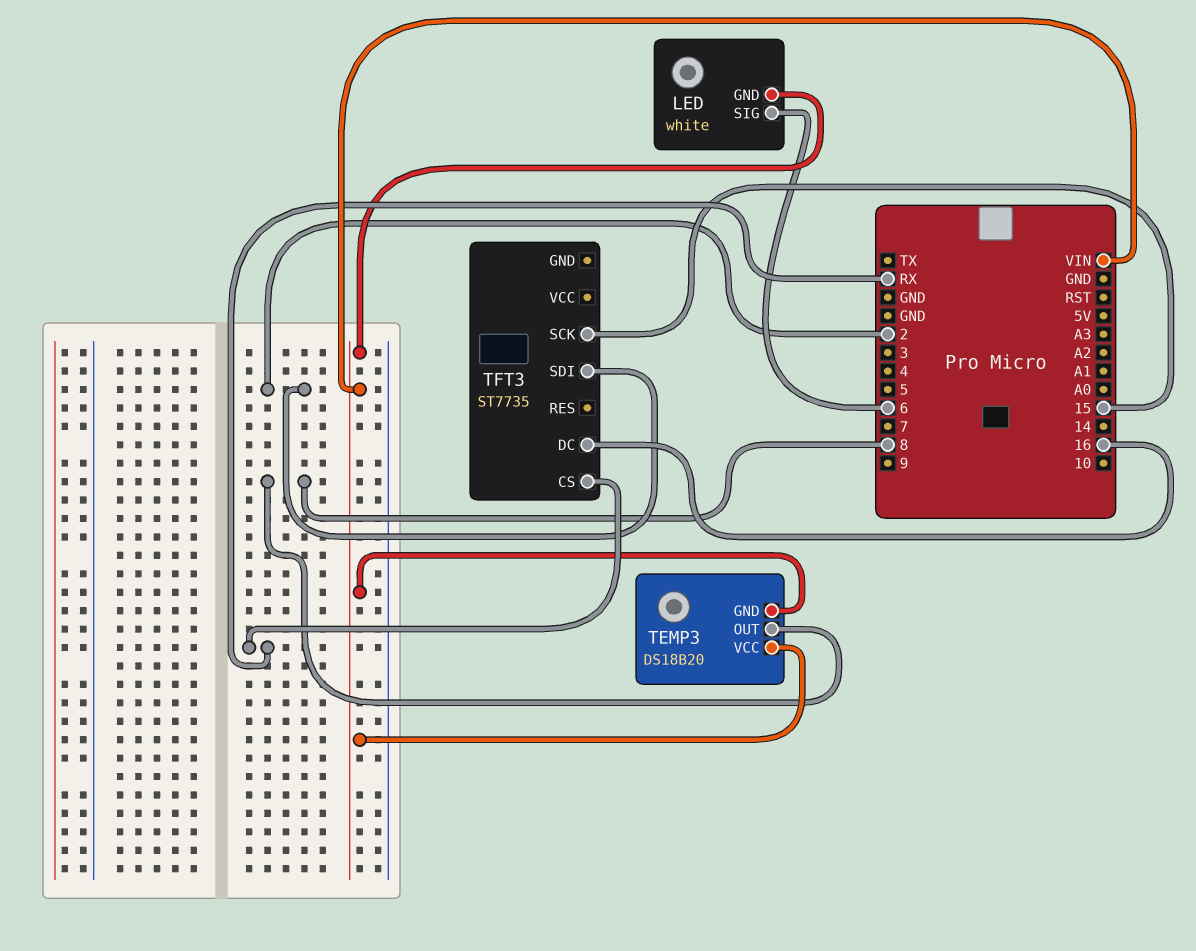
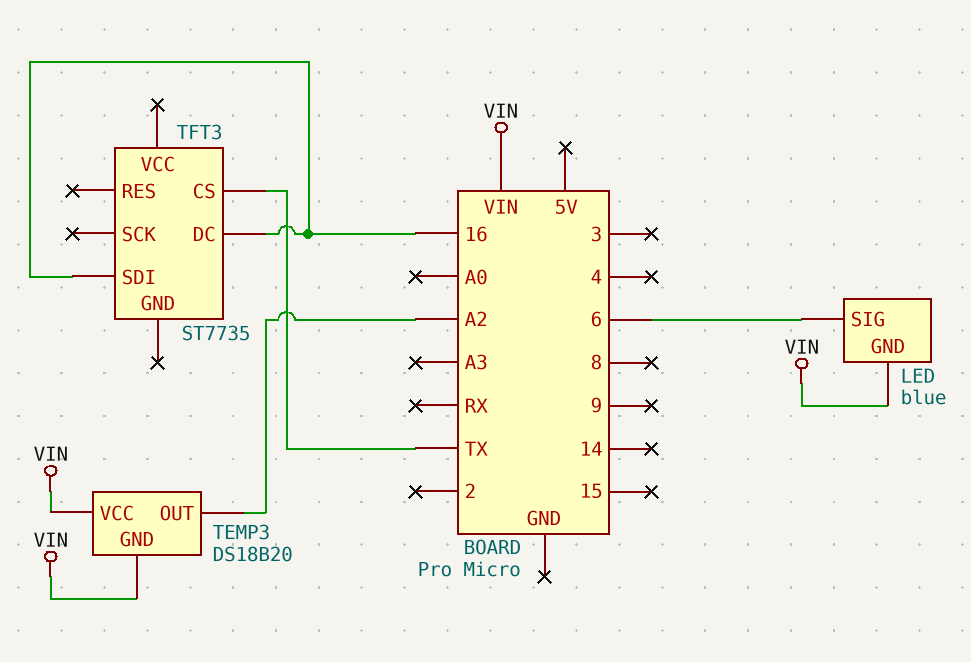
LED: white -> blue
TEMP3 pin OUT: 8 -> A2
TFT3 pin CS: RX -> TX
TFT3 pin SCK: 15 -> none
TFT3 pin SDI: 2 -> 16

